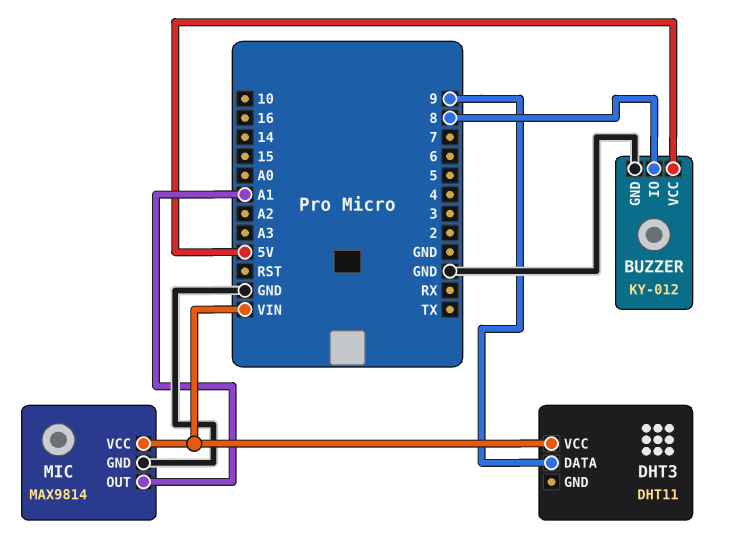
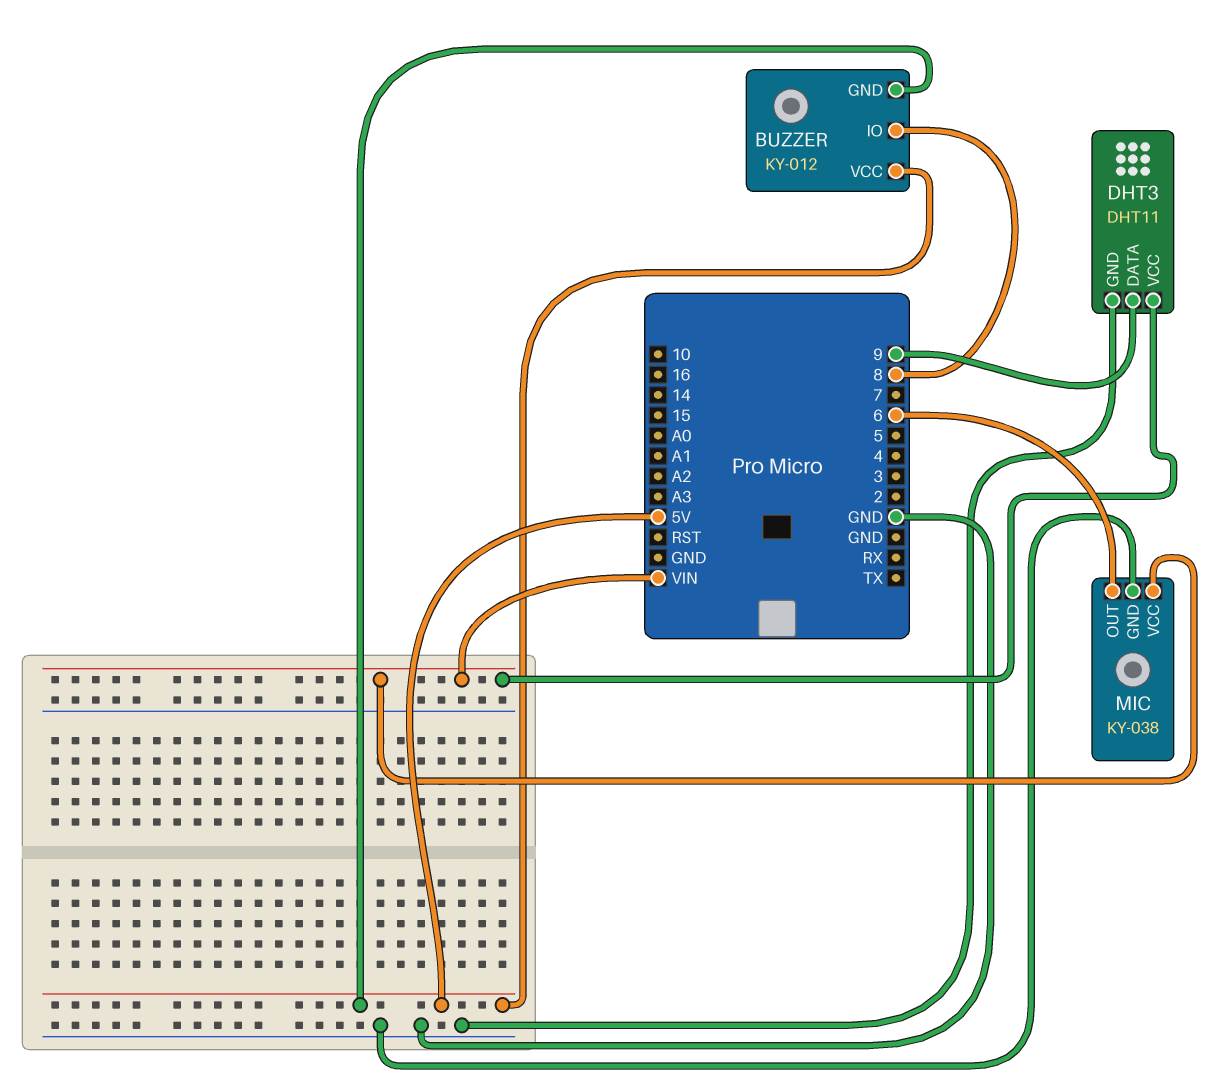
BUZZER pin GND: GND -> 5V
DHT3 pin GND: none -> GND
MIC: MAX9814 -> KY-038
MIC pin OUT: A1 -> 6

